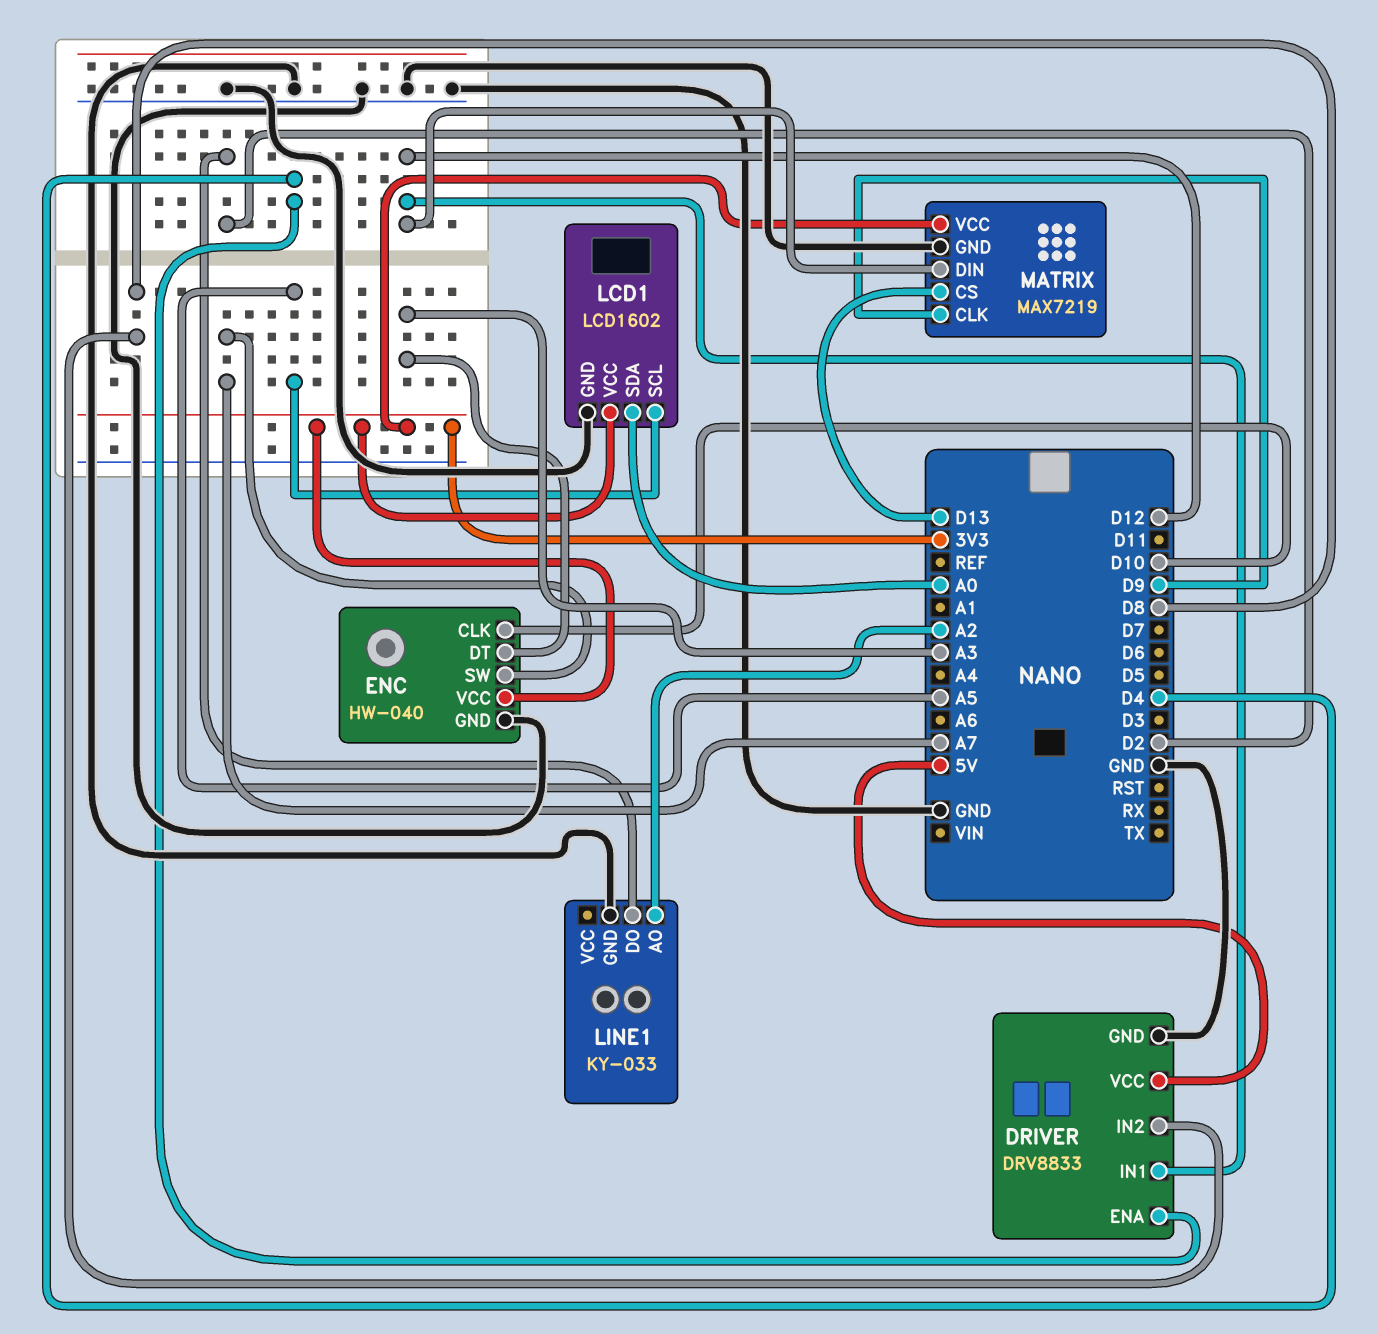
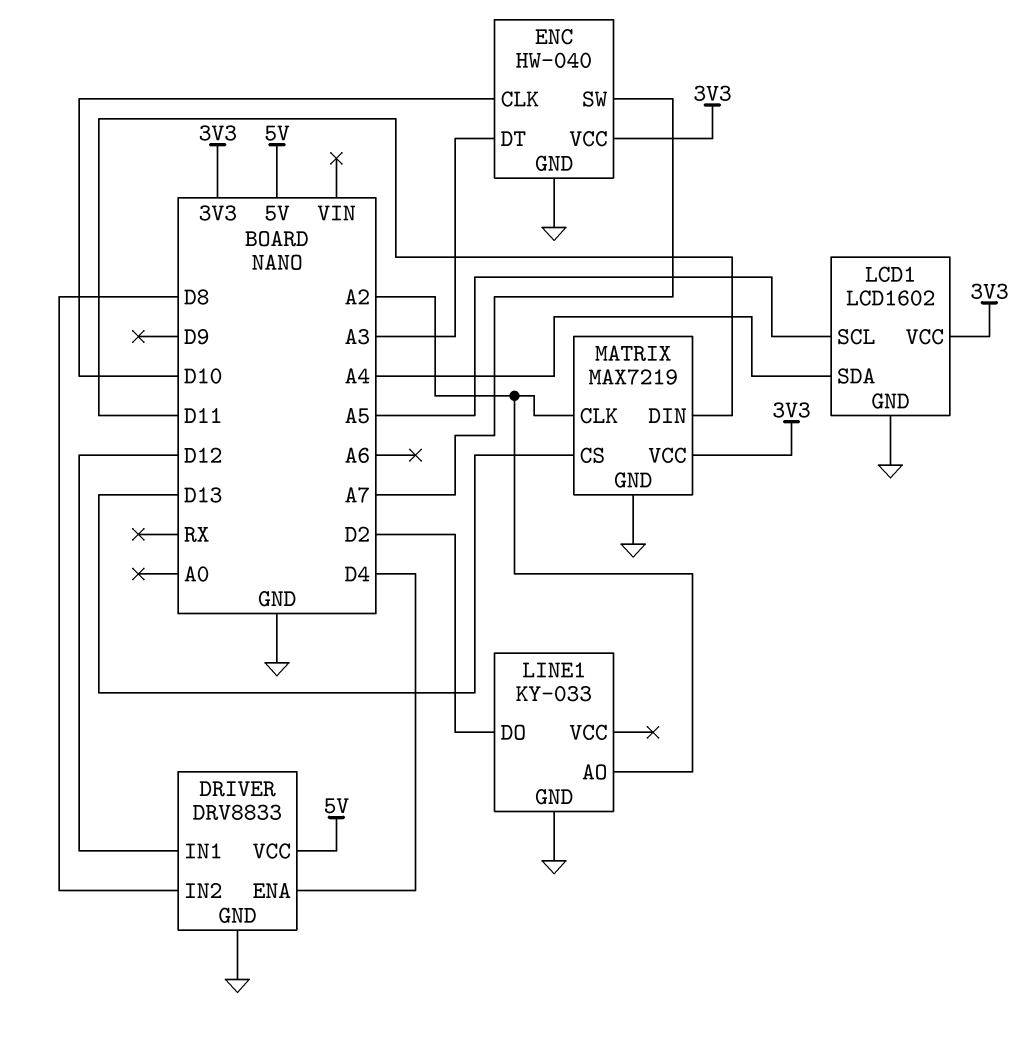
LCD1 pin SDA: A0 -> A4
MATRIX pin CLK: D9 -> A2
MATRIX pin DIN: D12 -> D11

